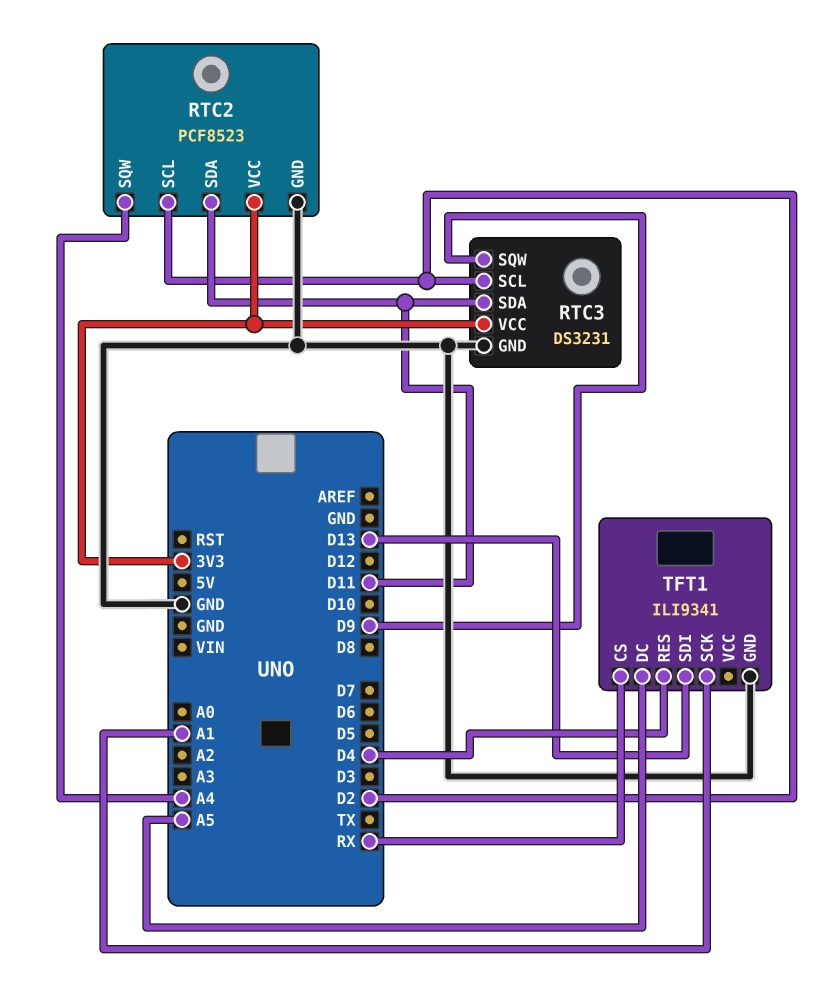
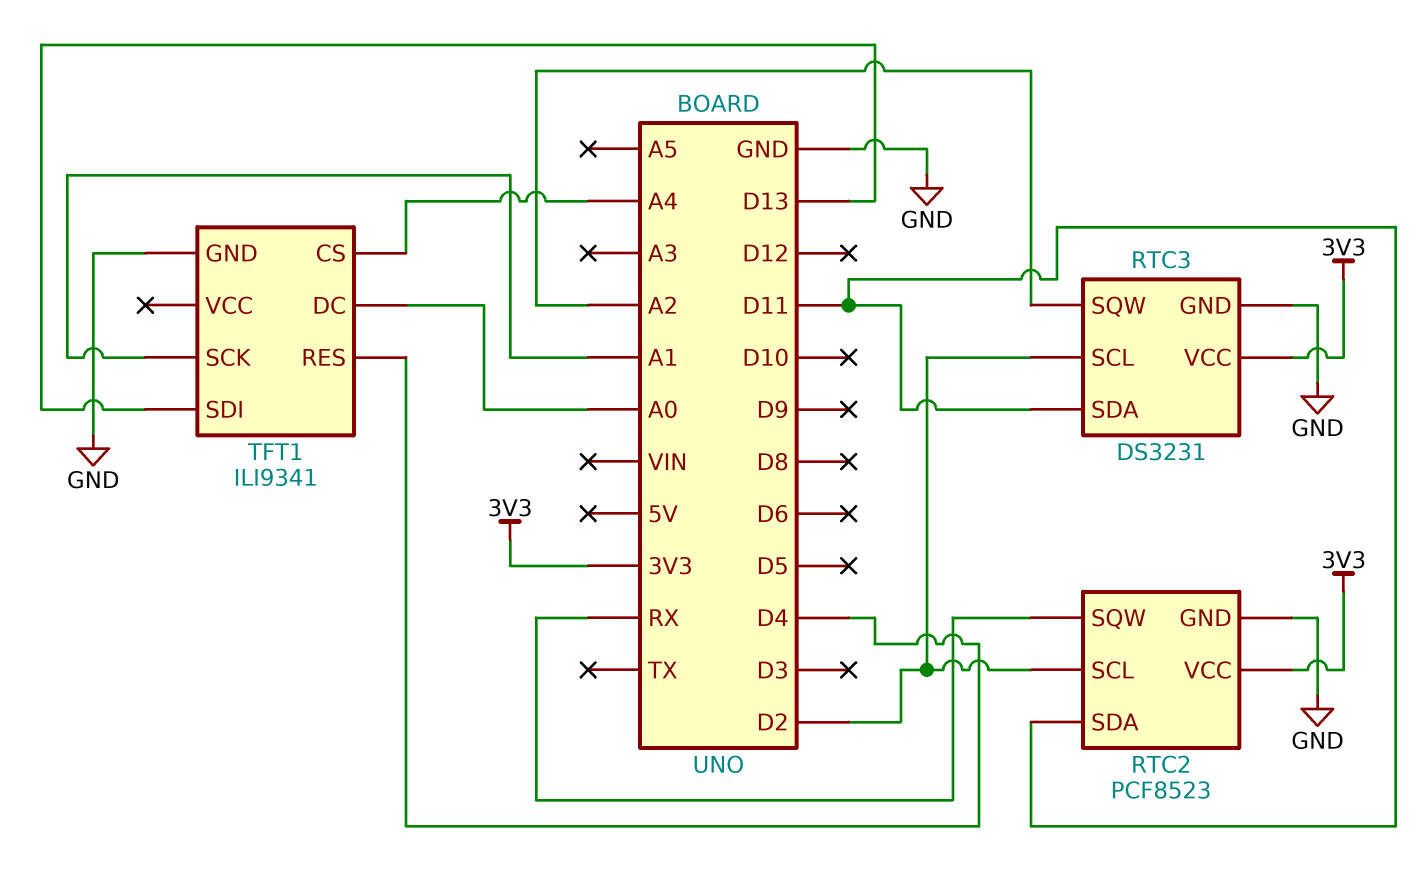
RTC2 pin SQW: A4 -> RX
RTC3 pin SQW: D9 -> A2
TFT1 pin CS: RX -> A4
TFT1 pin DC: A5 -> A0

